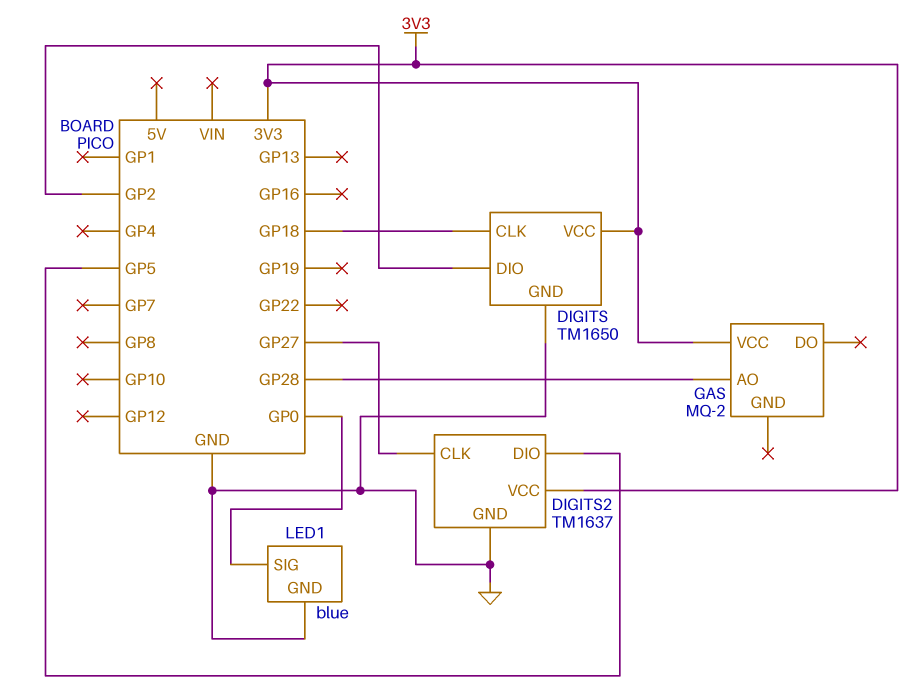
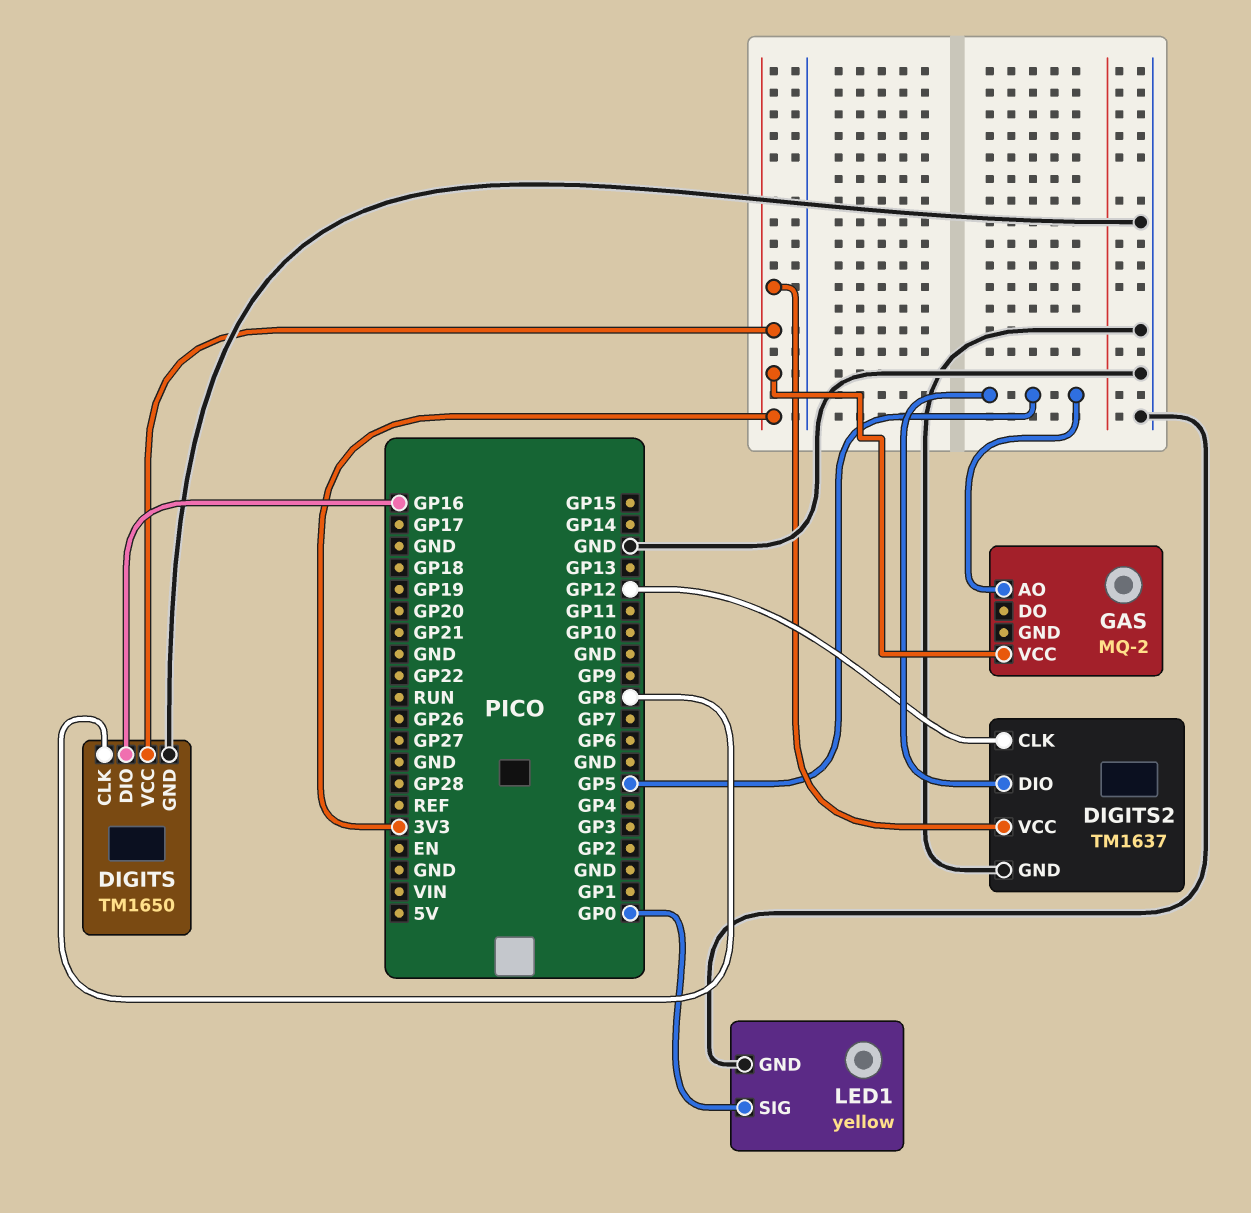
DIGITS pin CLK: GP18 -> GP8
DIGITS pin DIO: GP2 -> GP16
DIGITS2 pin CLK: GP27 -> GP12
GAS pin AO: GP28 -> GP5
LED1: blue -> yellow

